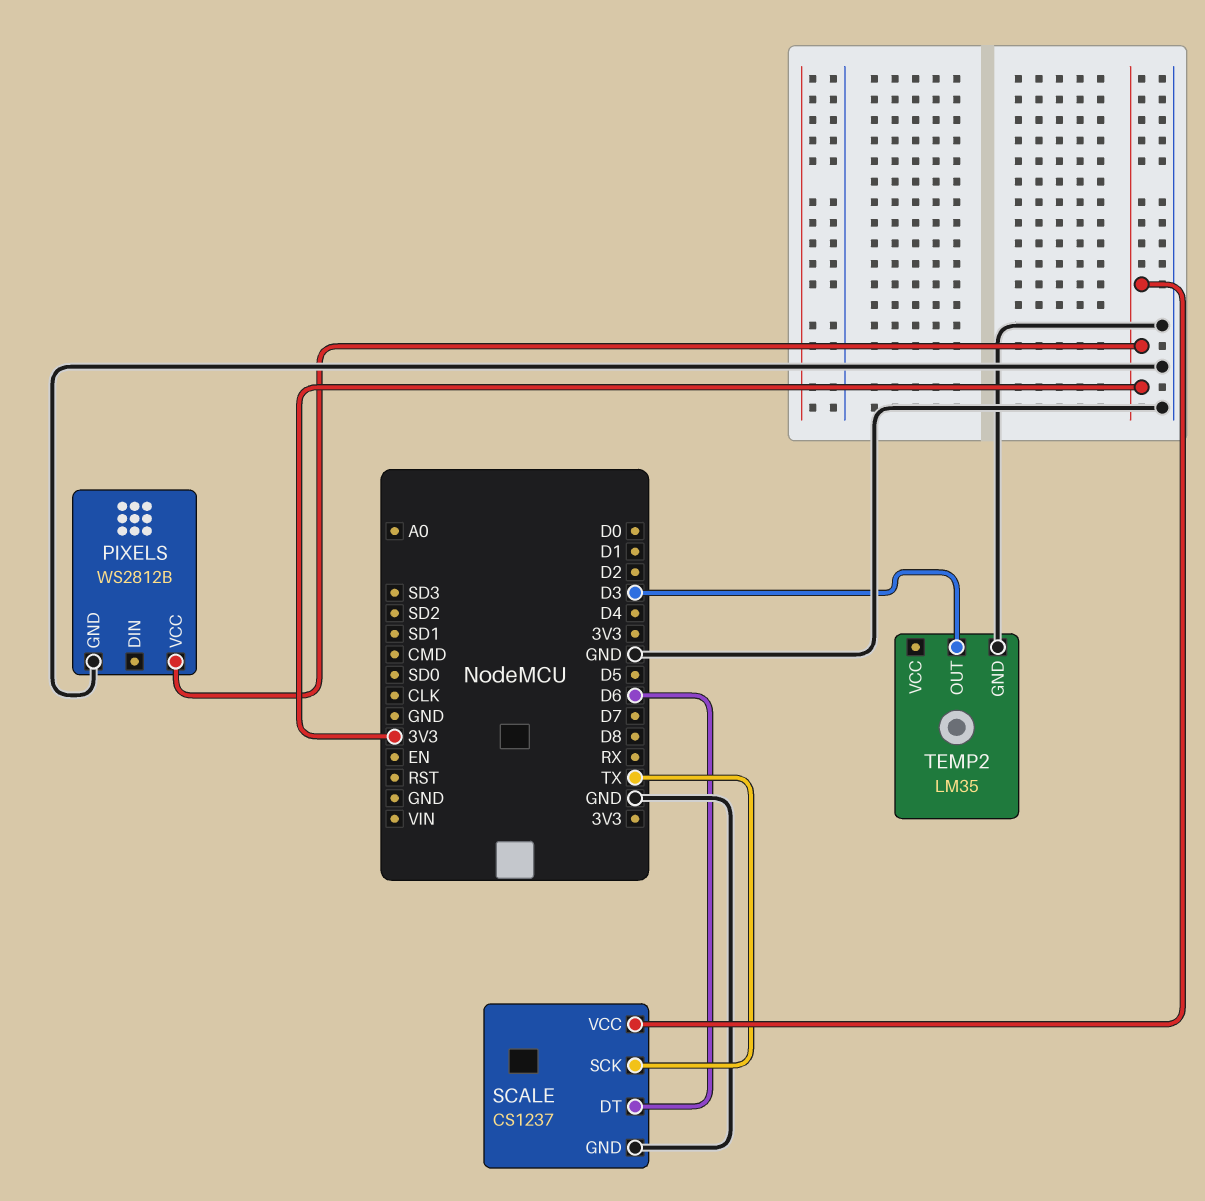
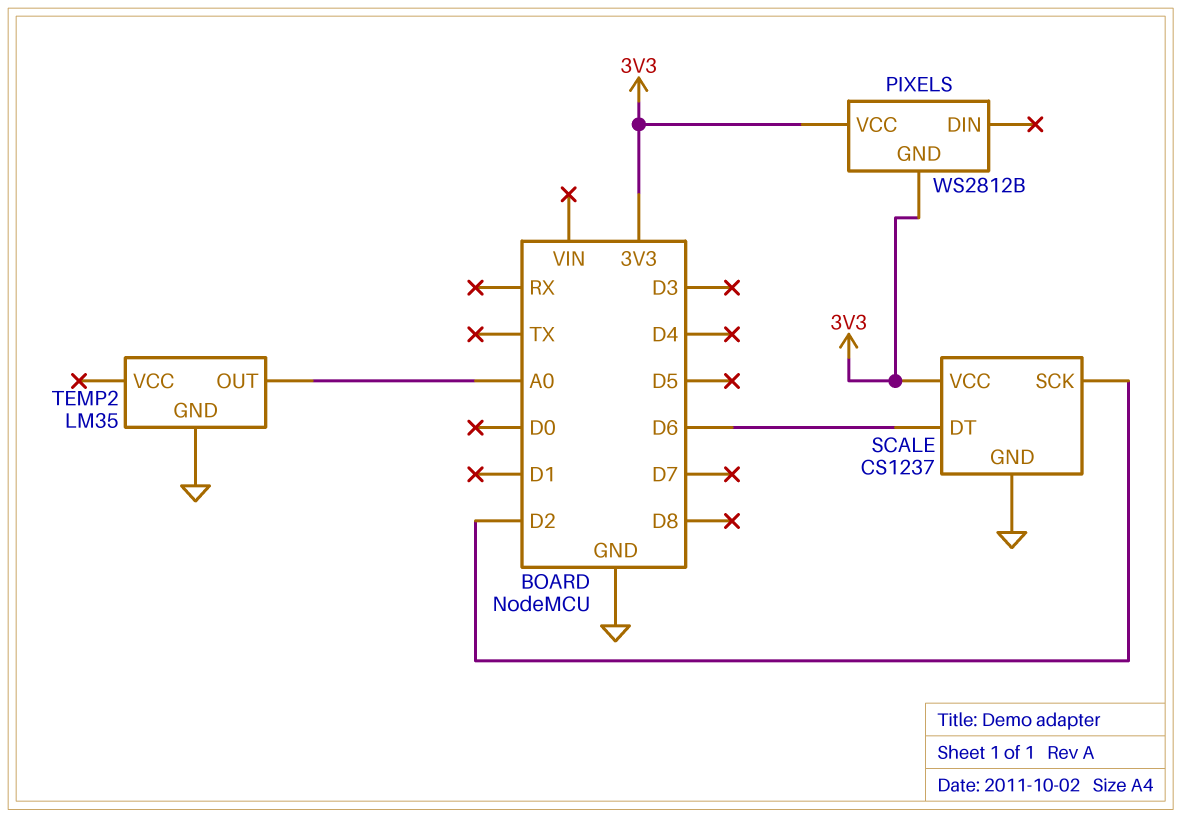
PIXELS pin GND: GND -> 3V3
SCALE pin SCK: TX -> D2
TEMP2 pin OUT: D3 -> A0

